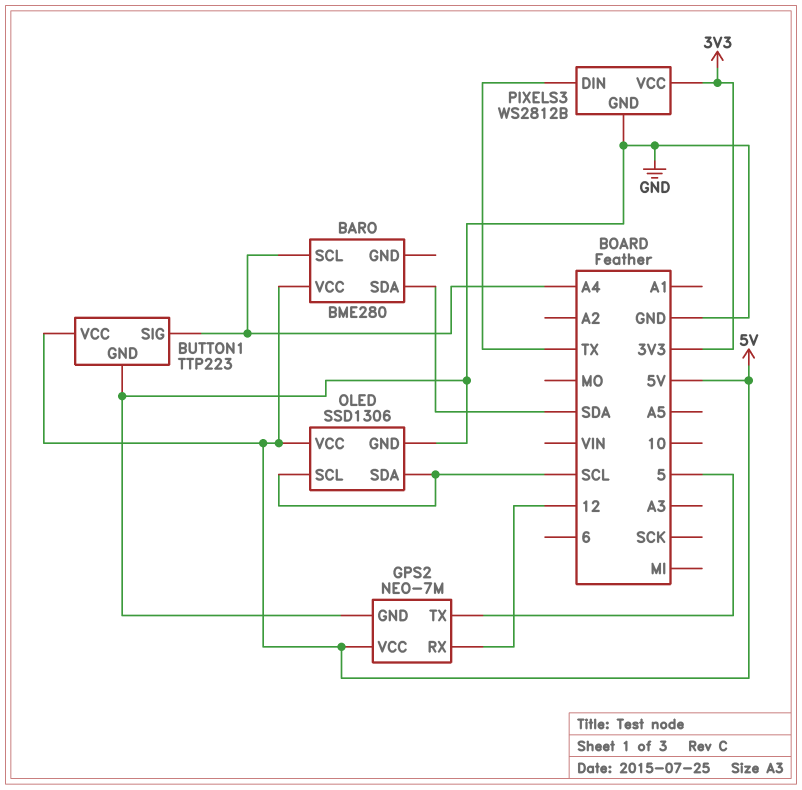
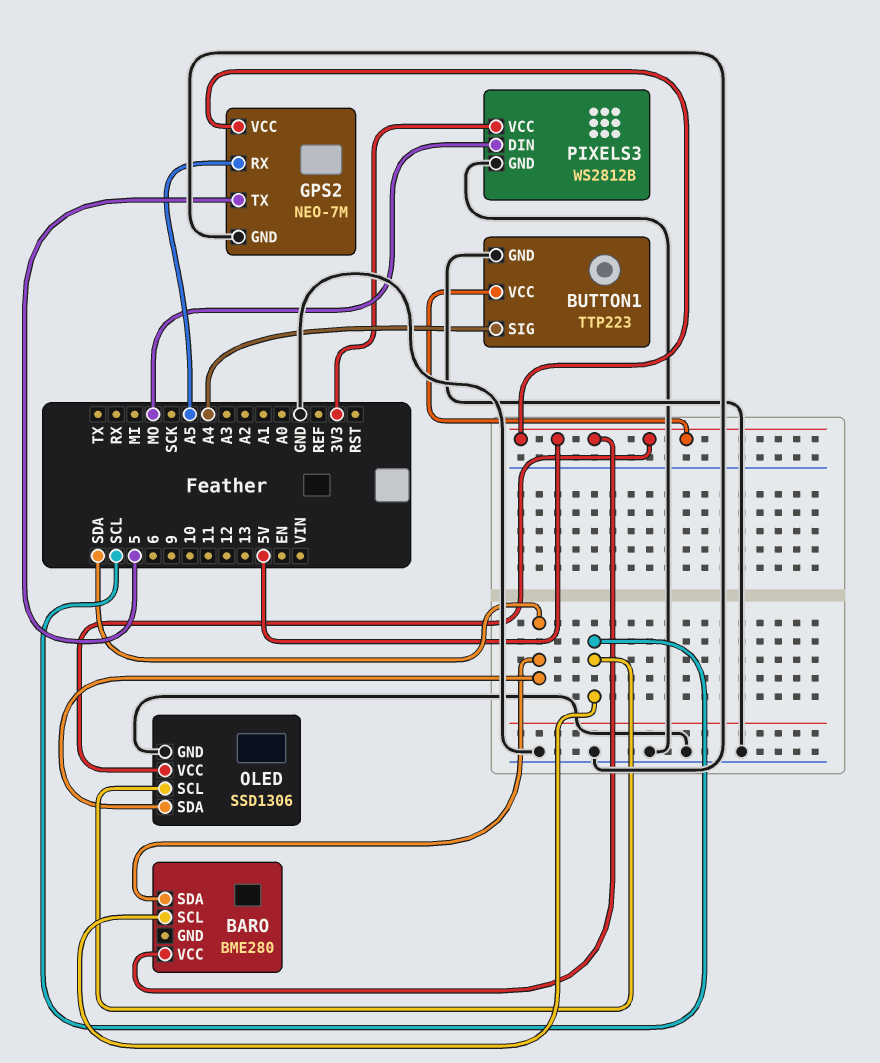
BARO pin SCL: A4 -> SCL
GPS2 pin RX: 12 -> A5
OLED pin SDA: SCL -> SDA
PIXELS3 pin DIN: TX -> MO

